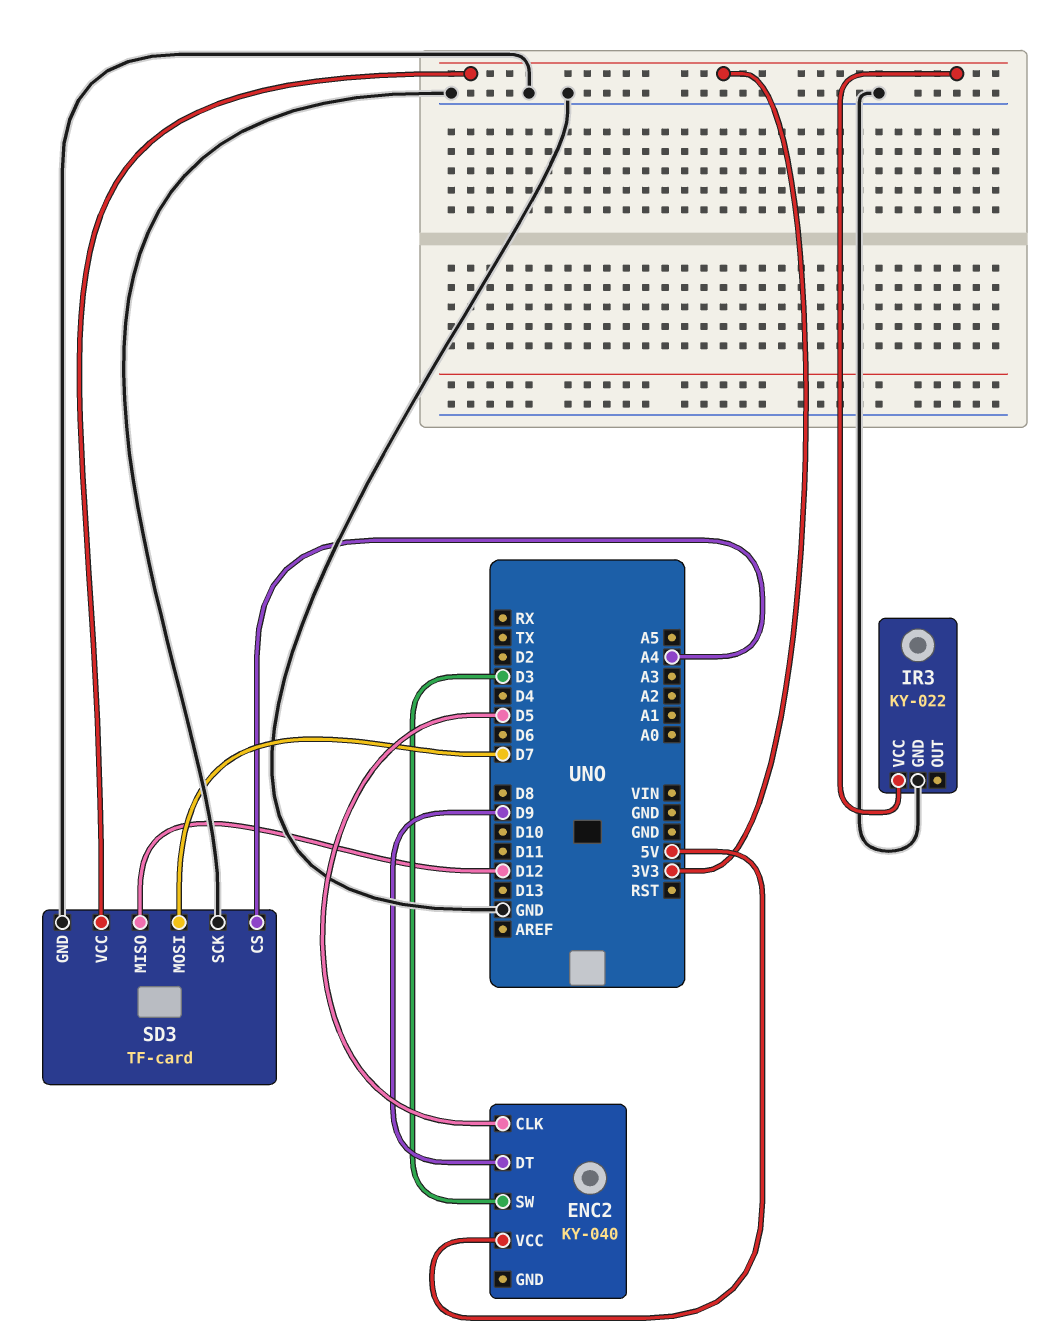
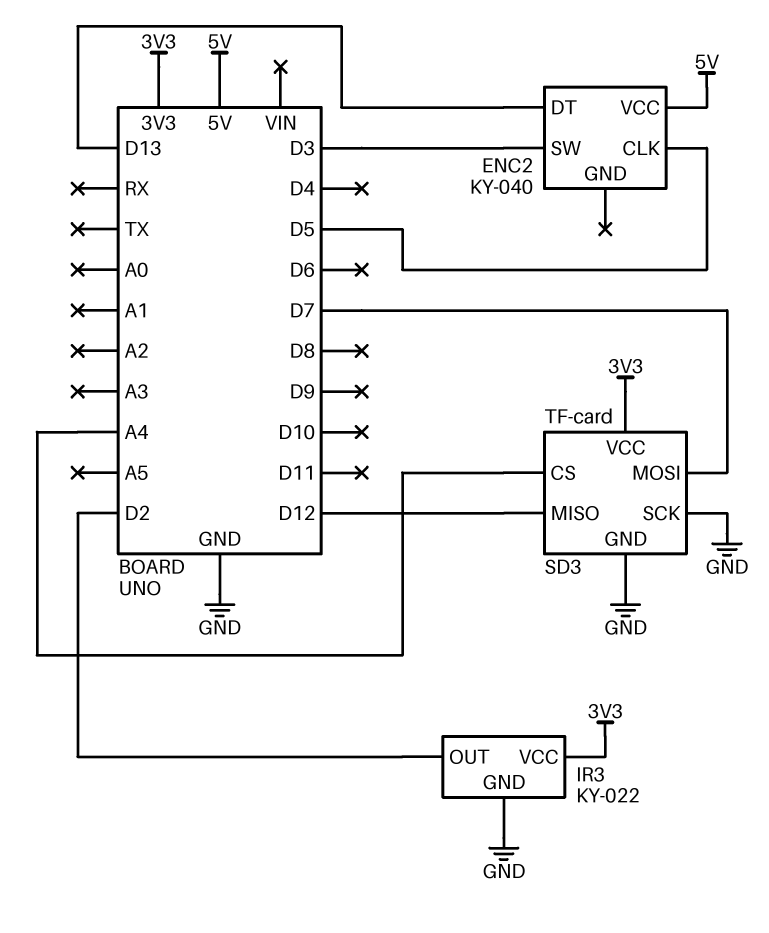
ENC2 pin DT: D9 -> D13
IR3 pin OUT: none -> D2

